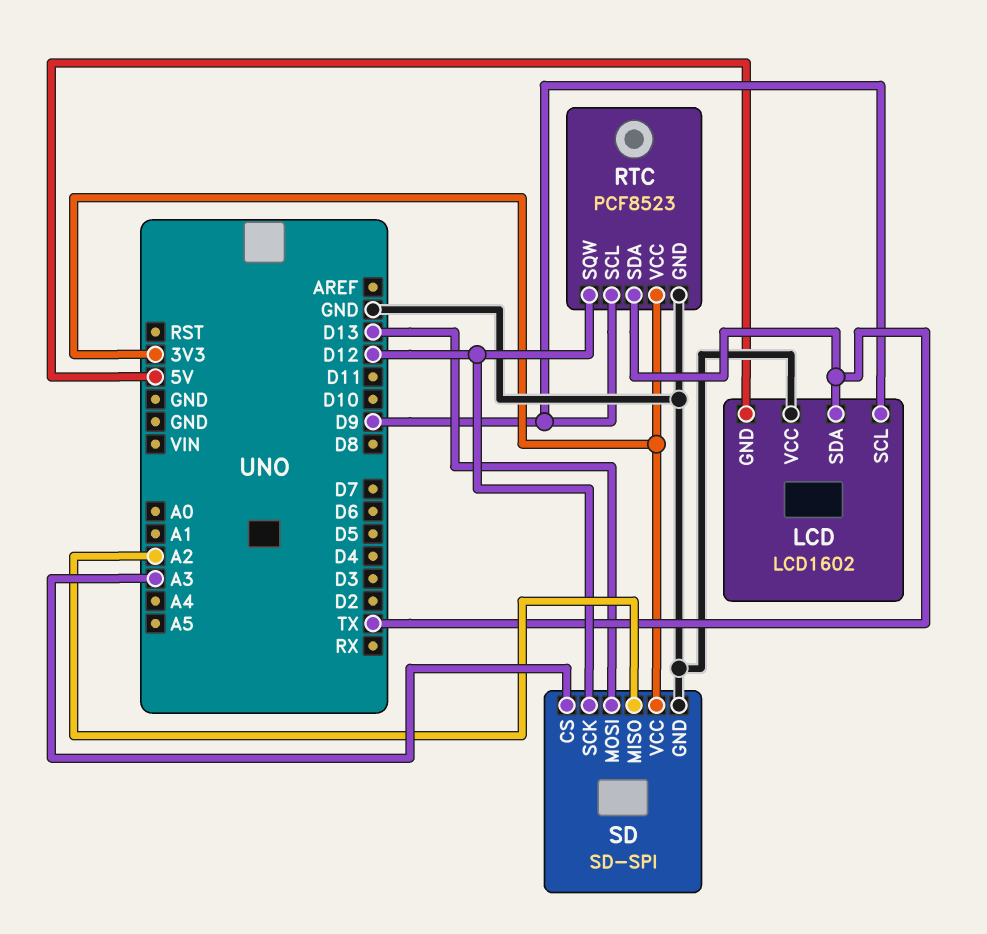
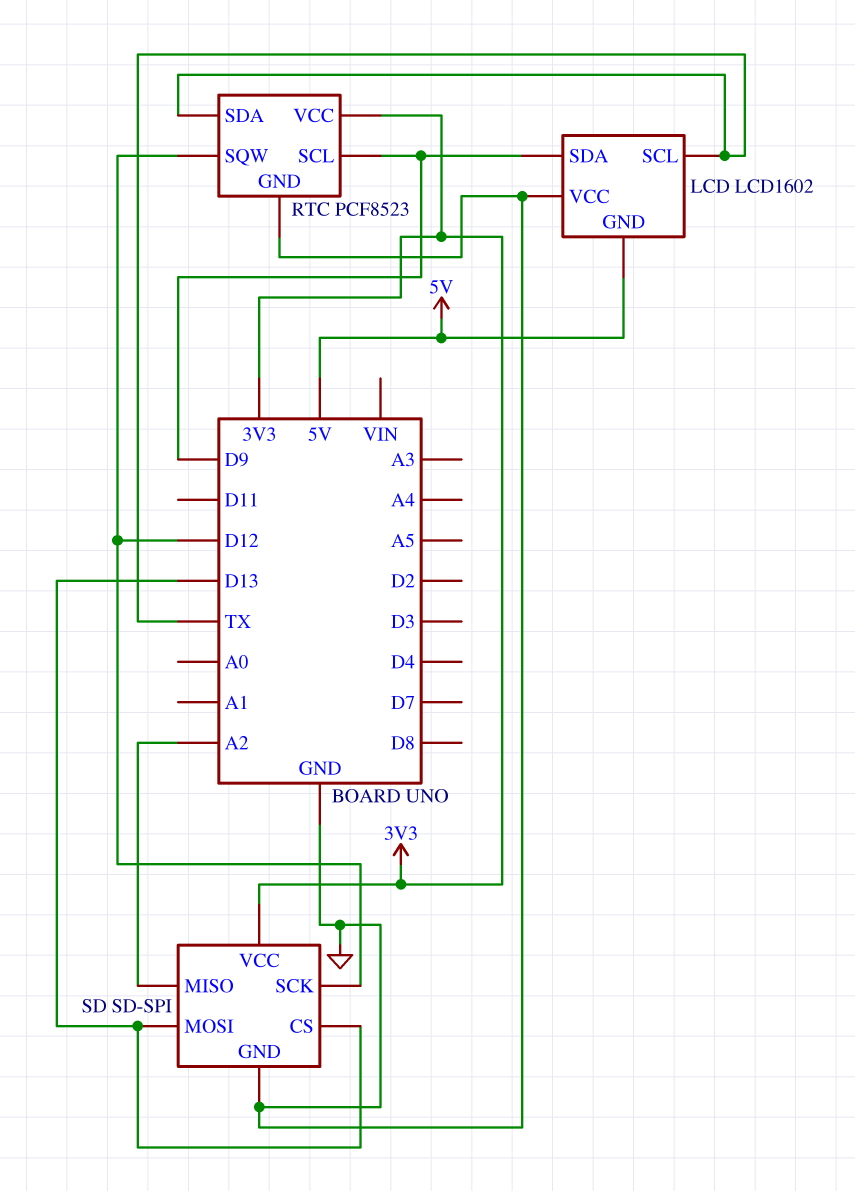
LCD pin SCL: D9 -> TX
LCD pin SDA: TX -> D9
SD pin CS: A3 -> D13

